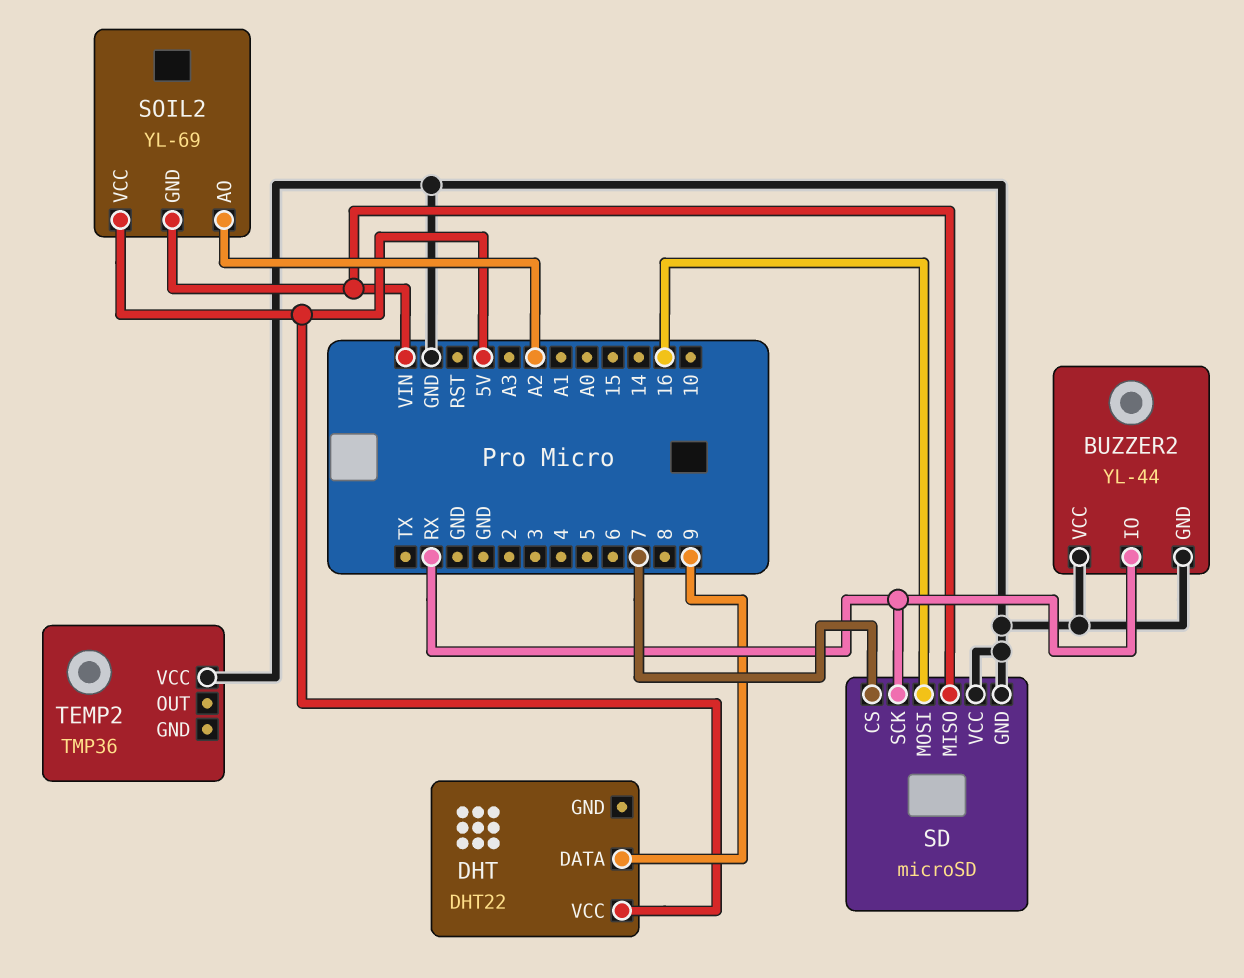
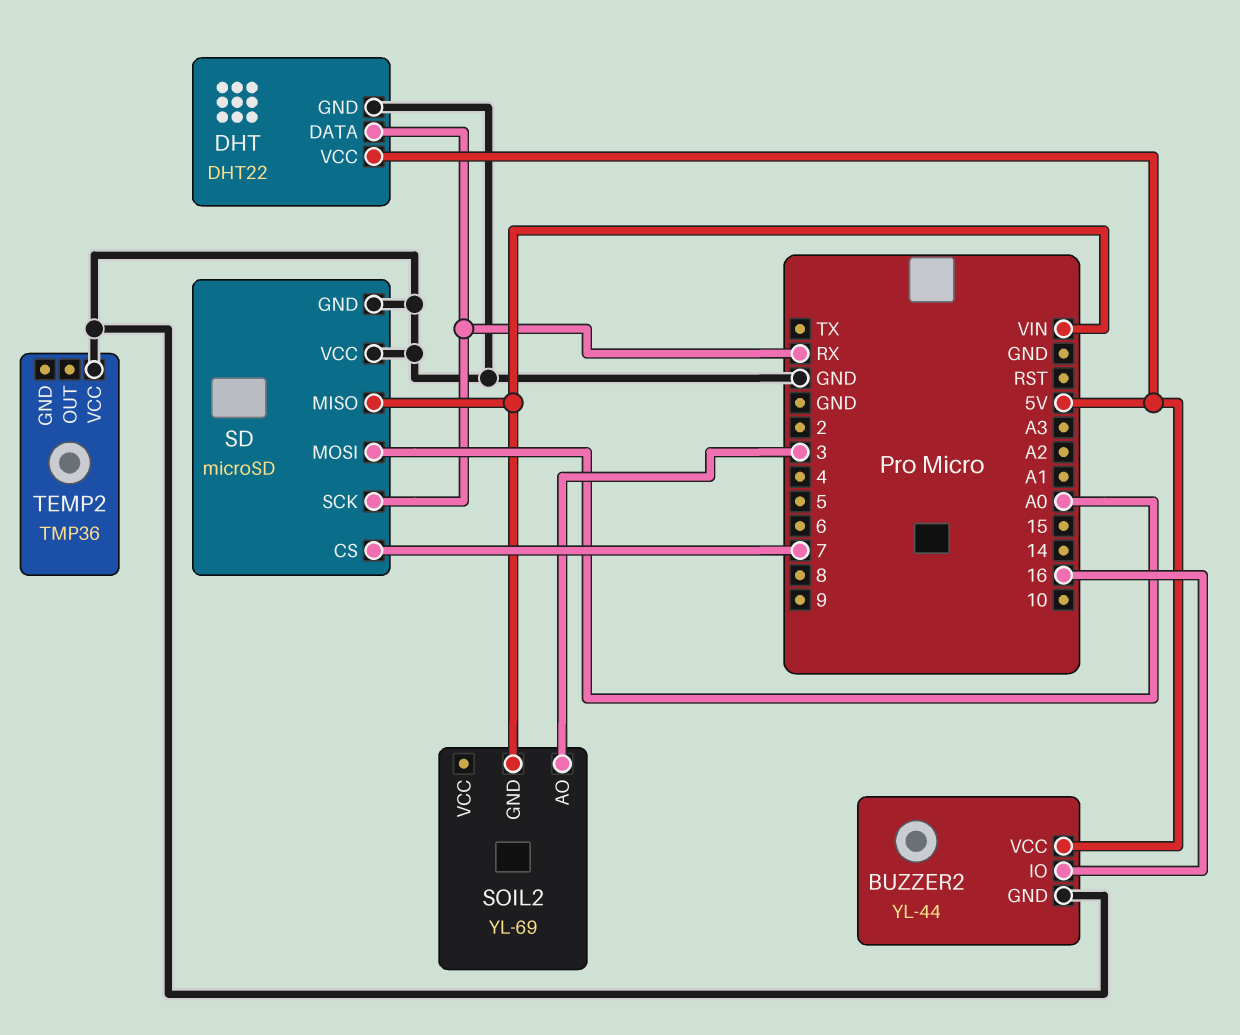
BUZZER2 pin IO: RX -> 16
BUZZER2 pin VCC: GND -> 5V
DHT pin DATA: 9 -> RX
DHT pin GND: none -> GND
SD pin MOSI: 16 -> A0
SOIL2 pin AO: A2 -> 3
SOIL2 pin VCC: 5V -> none

